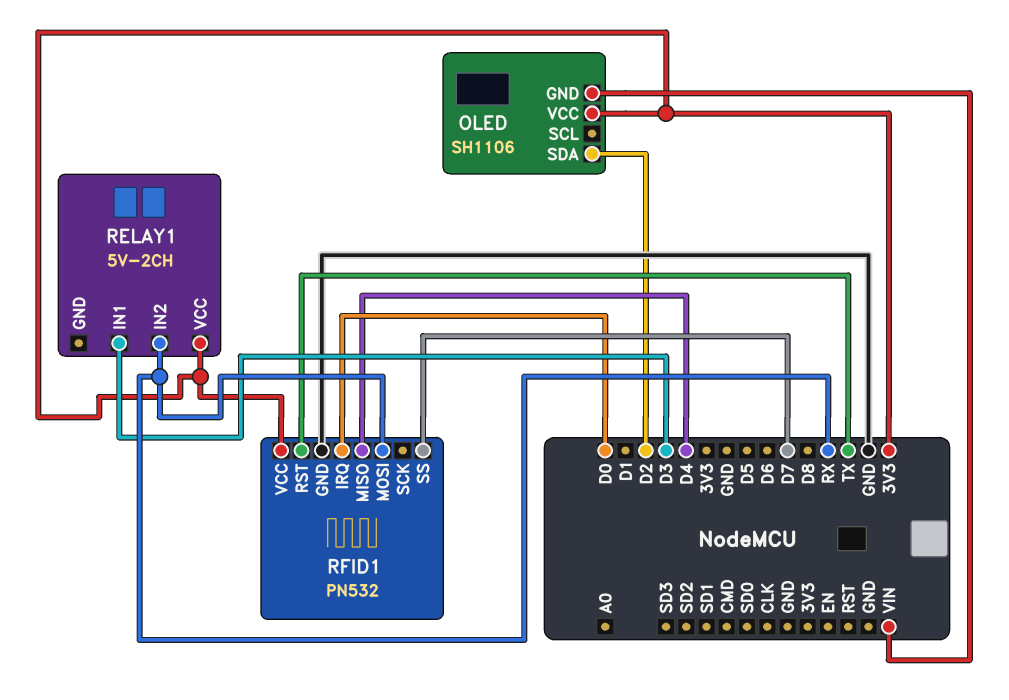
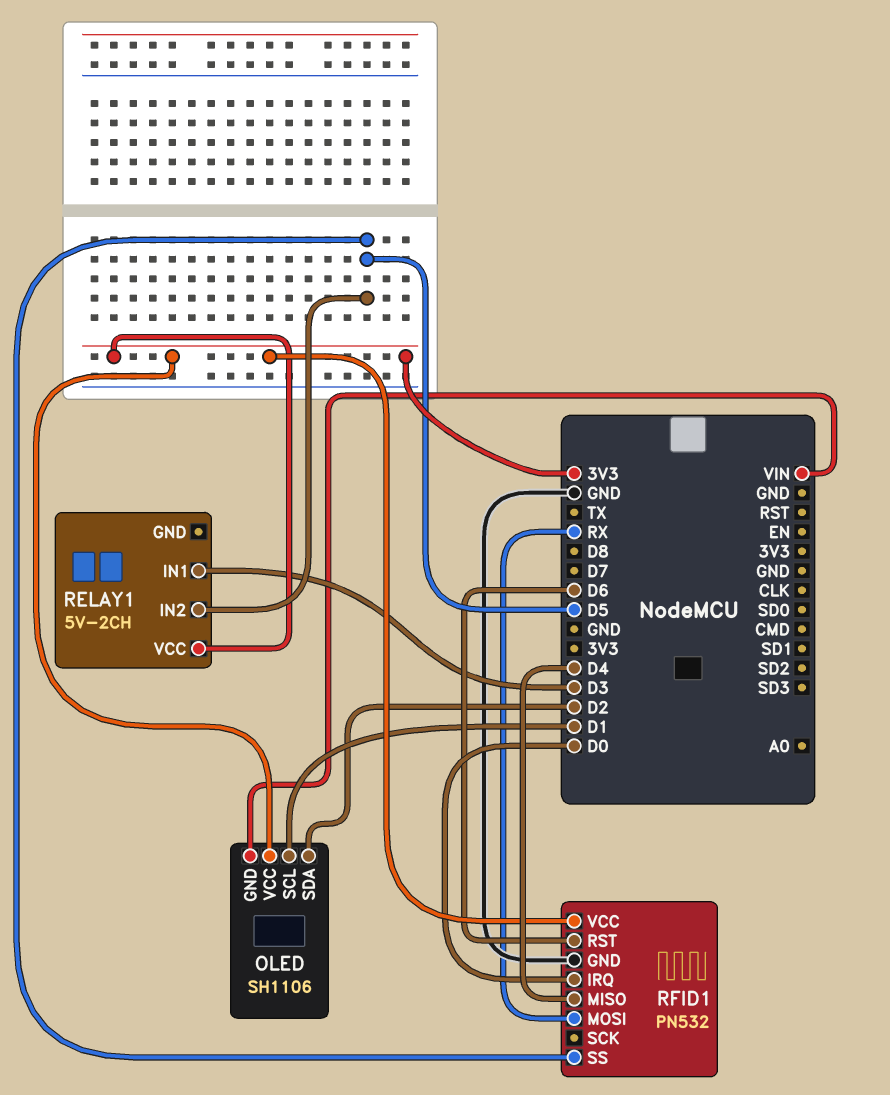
OLED pin SCL: none -> D1
RELAY1 pin IN2: RX -> D5
RFID1 pin RST: TX -> D6
RFID1 pin SS: D7 -> D5

